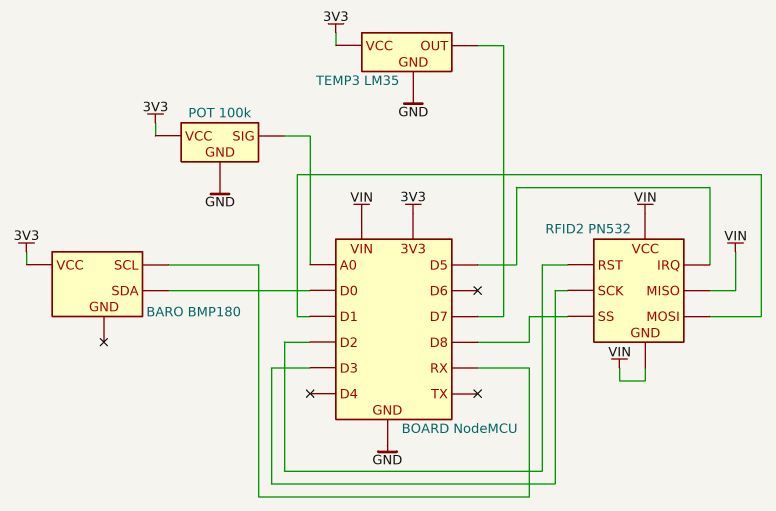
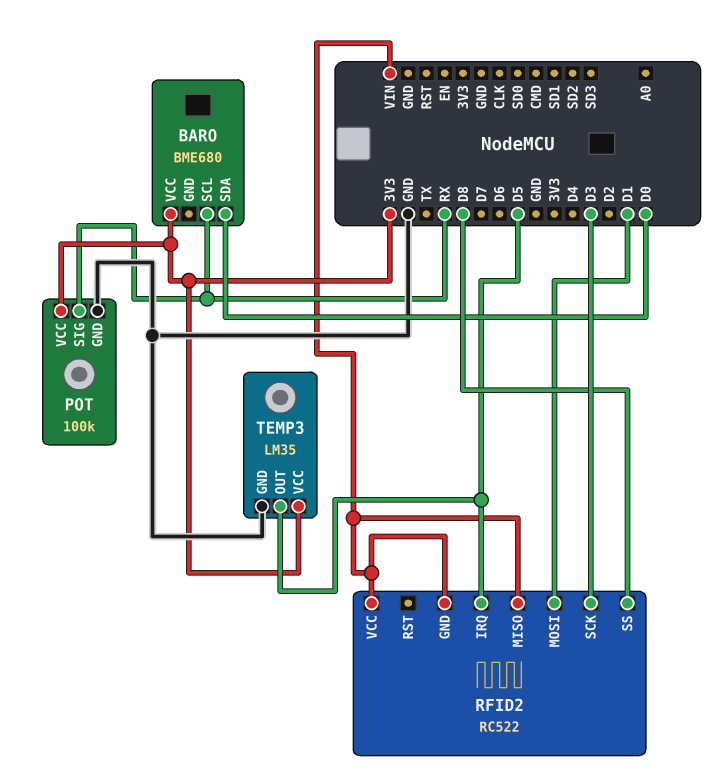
BARO: BMP180 -> BME680
POT pin SIG: A0 -> RX
RFID2: PN532 -> RC522
RFID2 pin RST: D2 -> none
TEMP3 pin OUT: D7 -> D5

